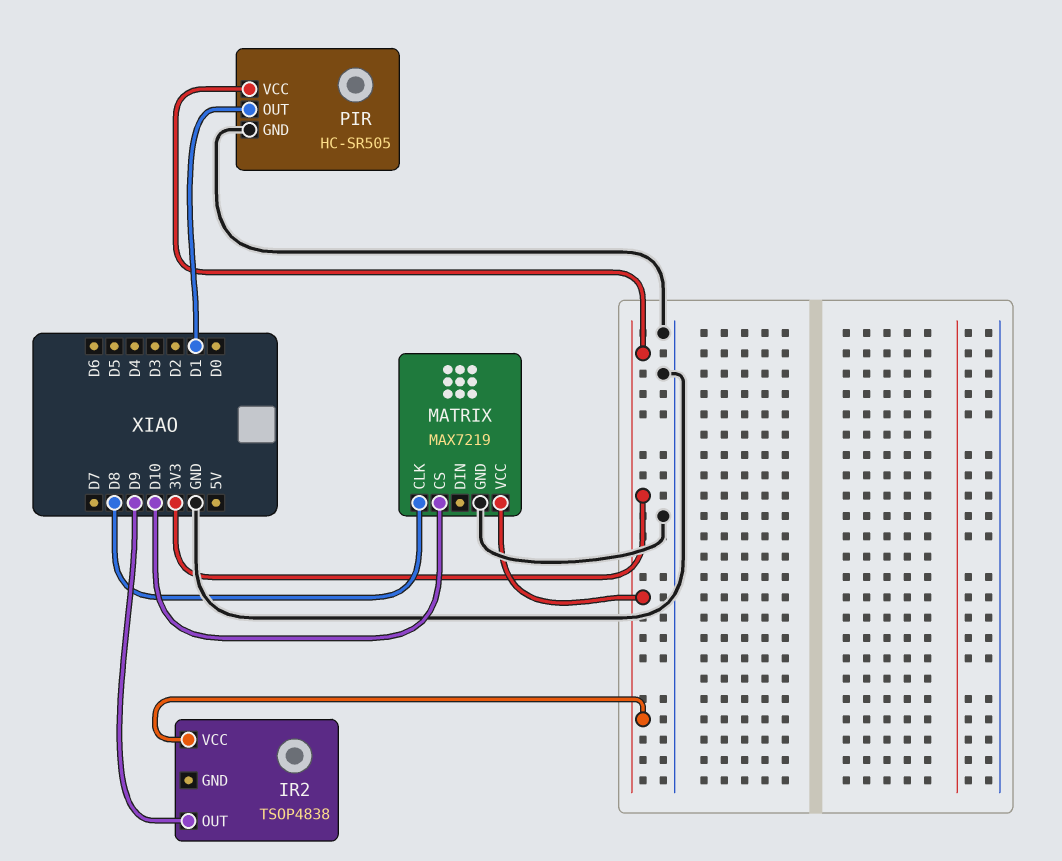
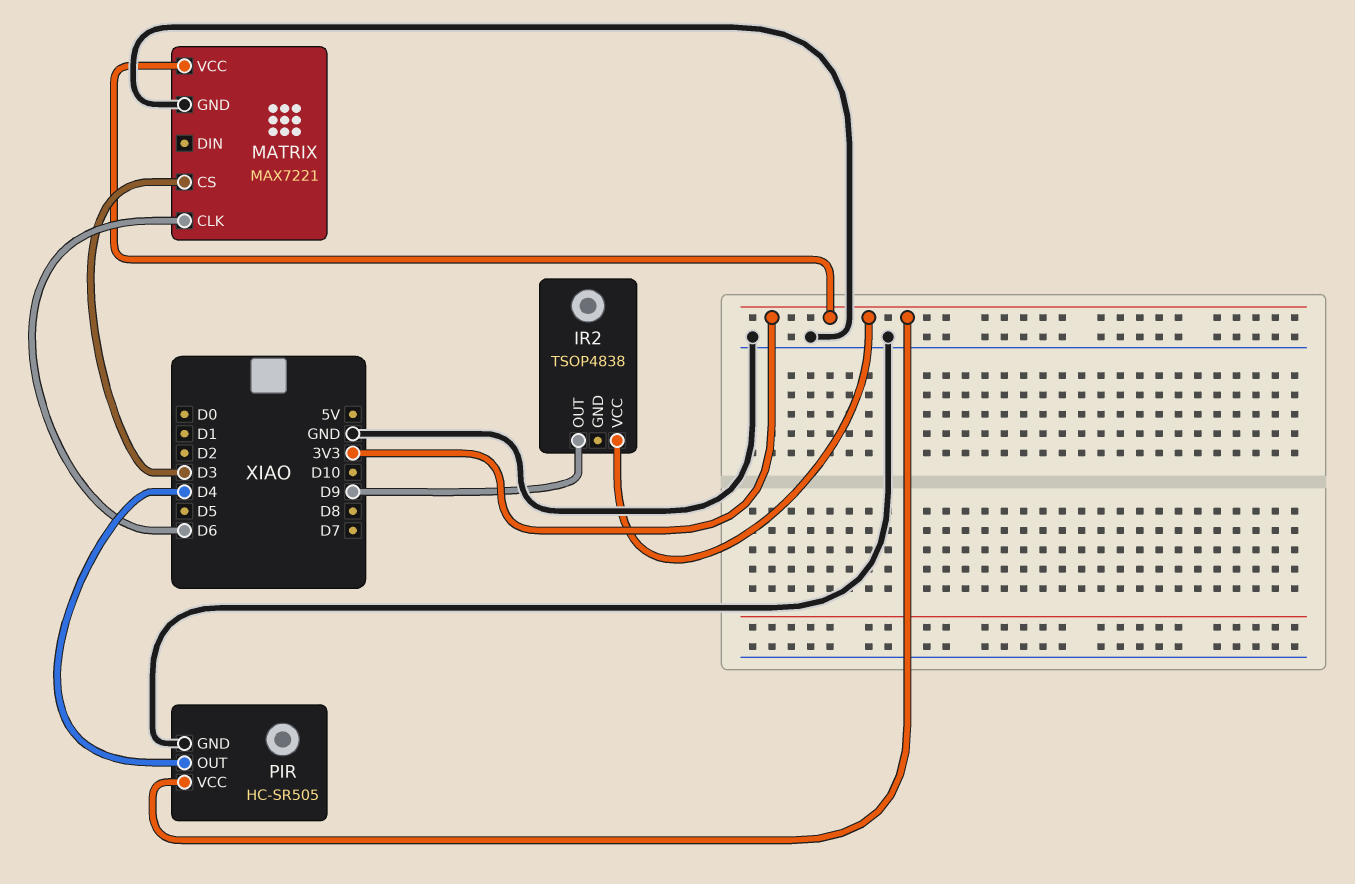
MATRIX: MAX7219 -> MAX7221
MATRIX pin CLK: D8 -> D6
MATRIX pin CS: D10 -> D3
PIR pin OUT: D1 -> D4

